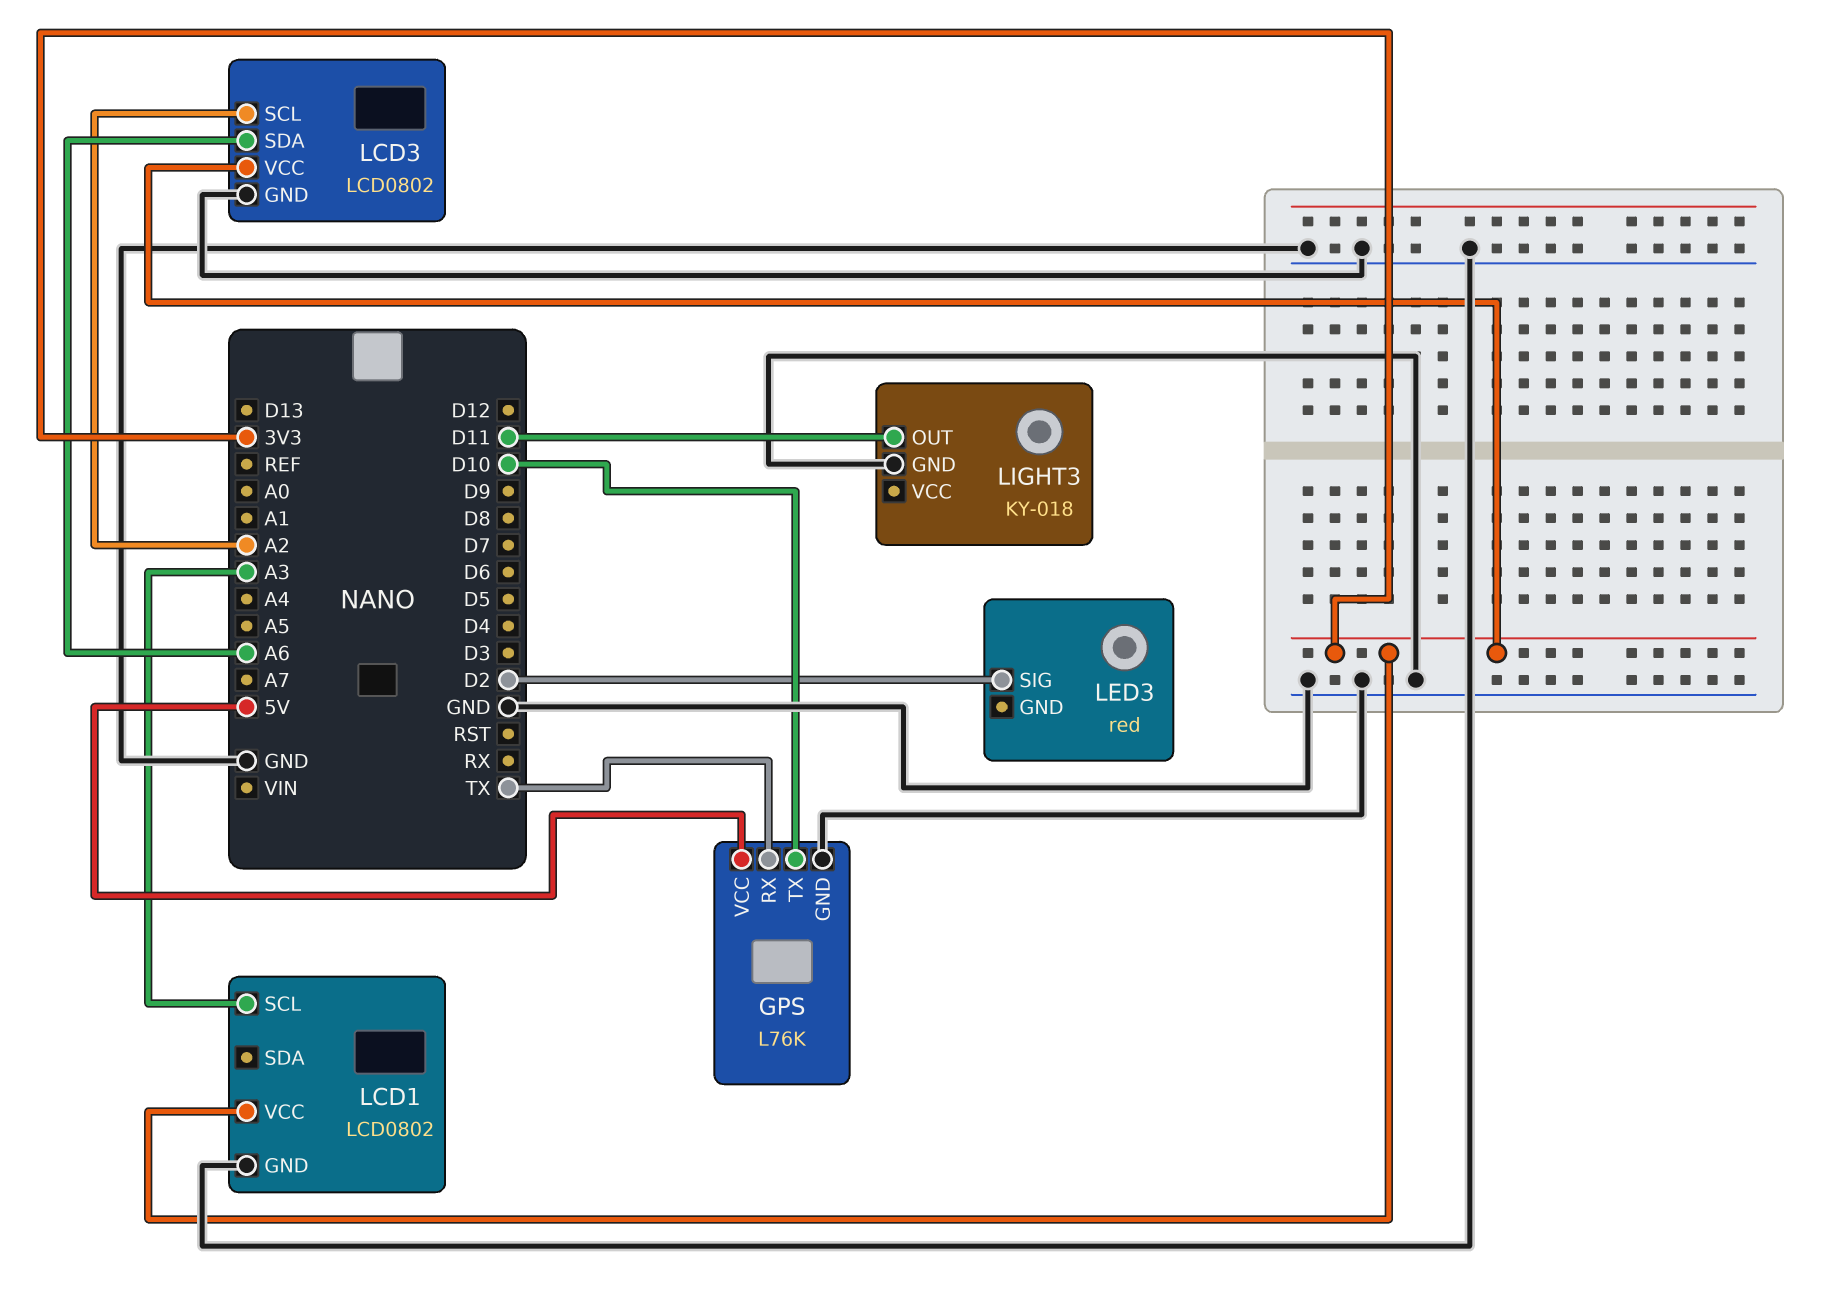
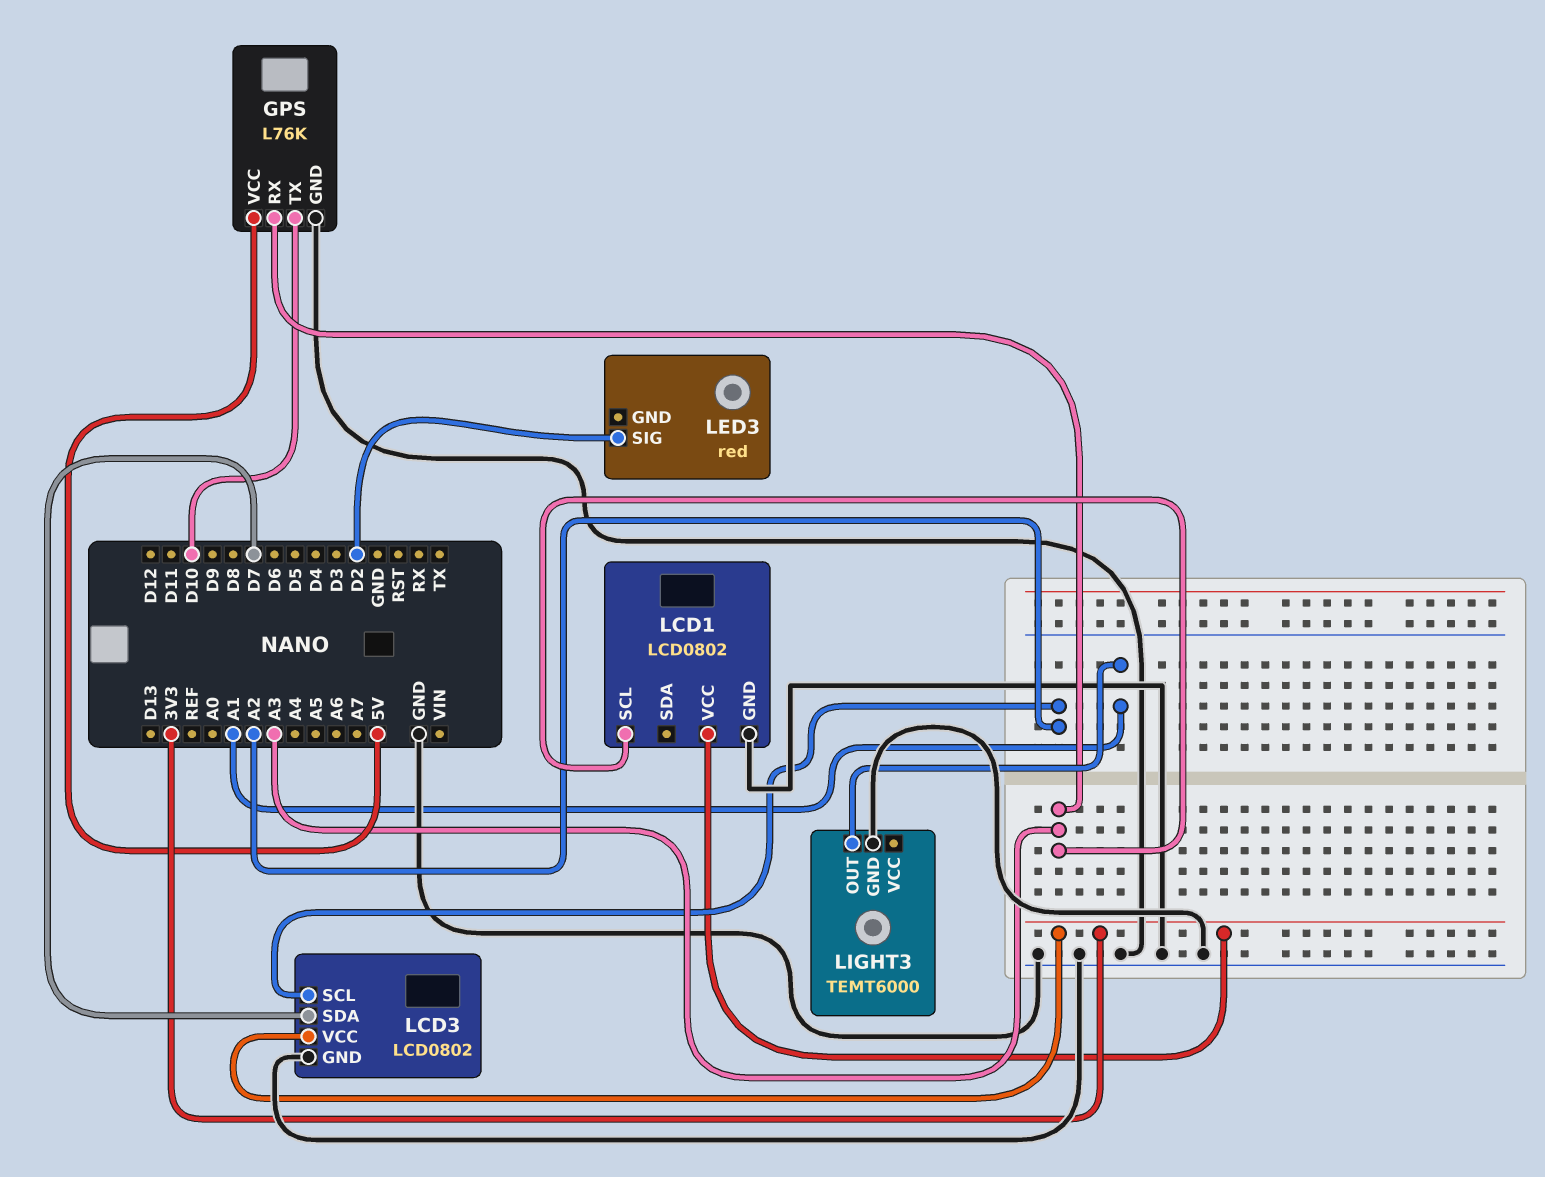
GPS pin RX: TX -> A3
LCD3 pin SDA: A6 -> D7
LIGHT3: KY-018 -> TEMT6000
LIGHT3 pin OUT: D11 -> A1

